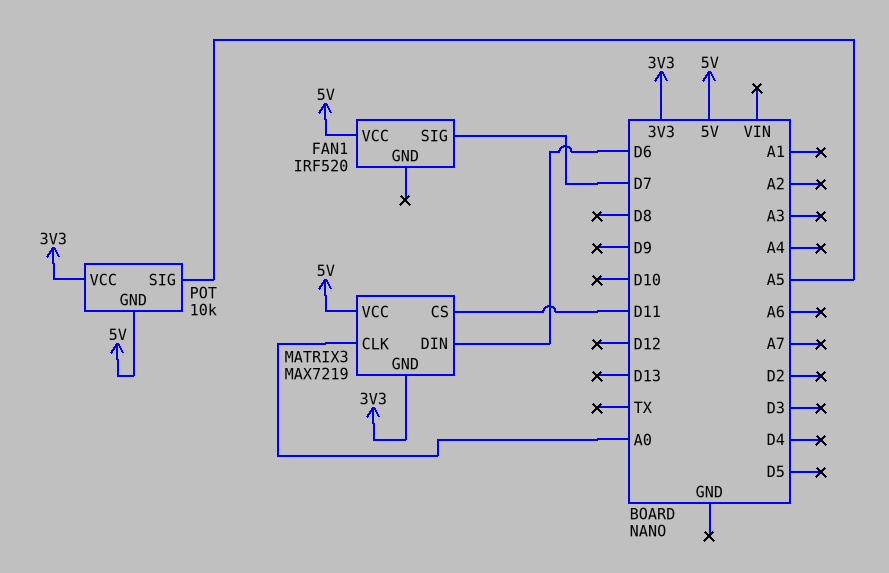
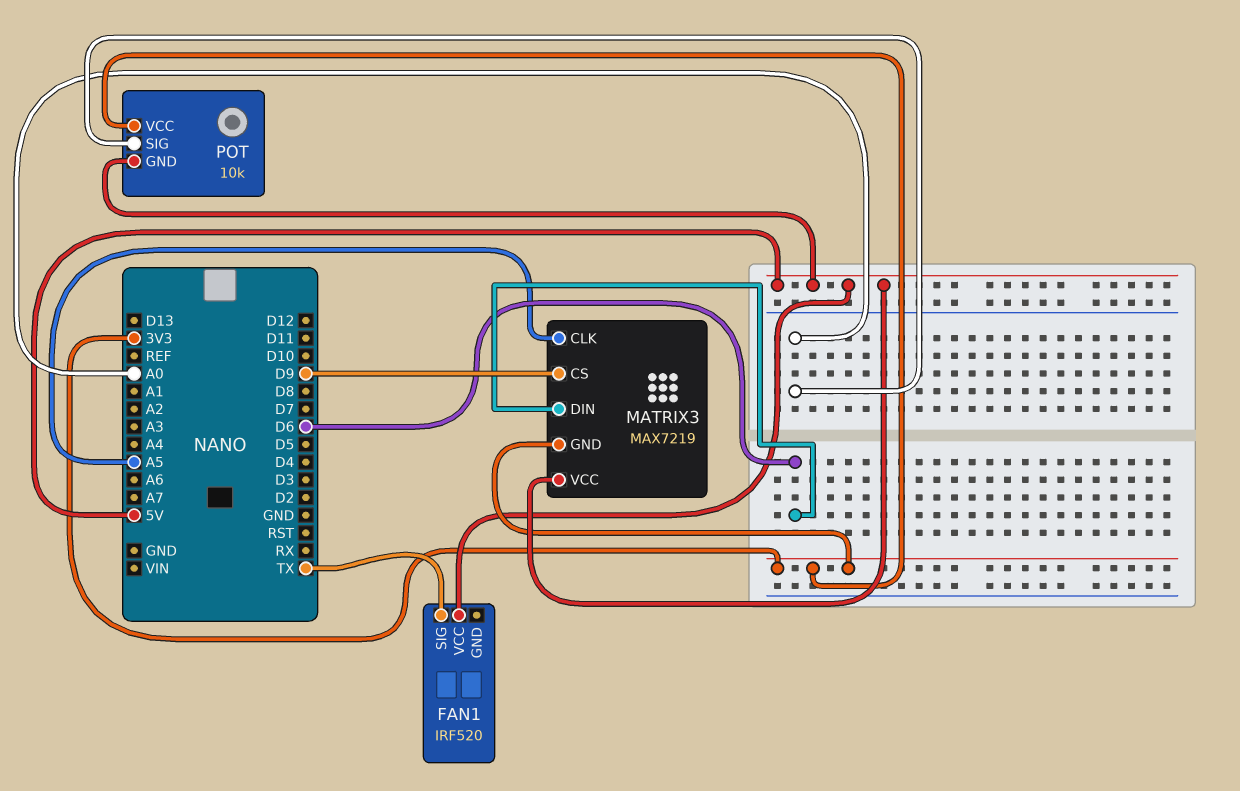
FAN1 pin SIG: D7 -> TX
MATRIX3 pin CLK: A0 -> A5
MATRIX3 pin CS: D11 -> D9
POT pin SIG: A5 -> A0

